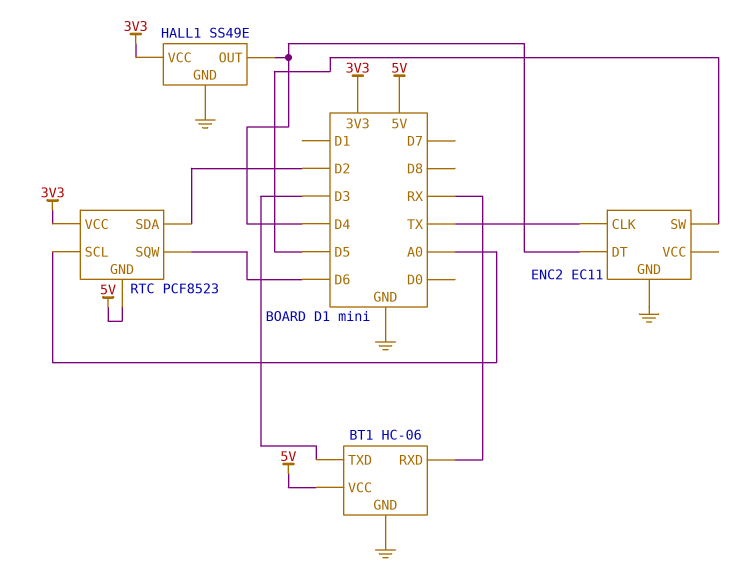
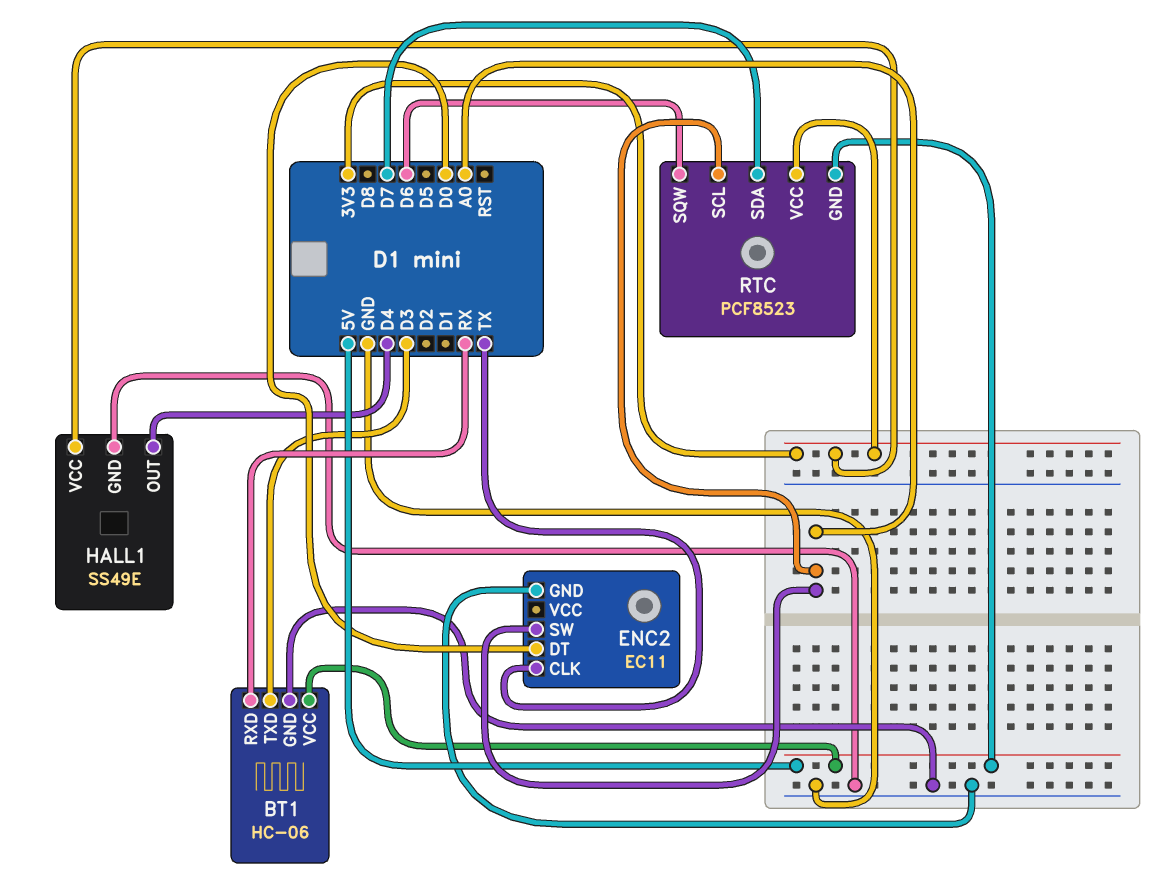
ENC2 pin DT: D4 -> D0
ENC2 pin SW: D5 -> A0
RTC pin SDA: D2 -> D7

